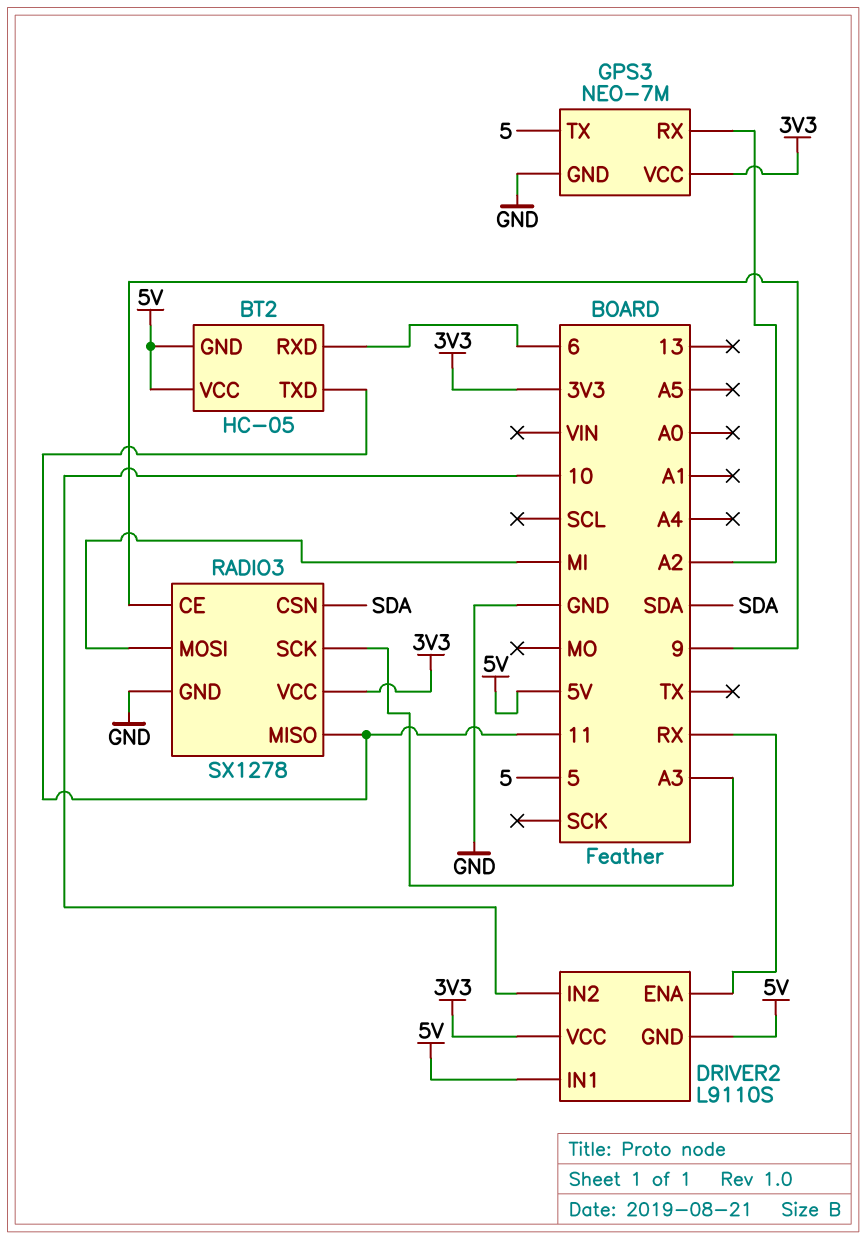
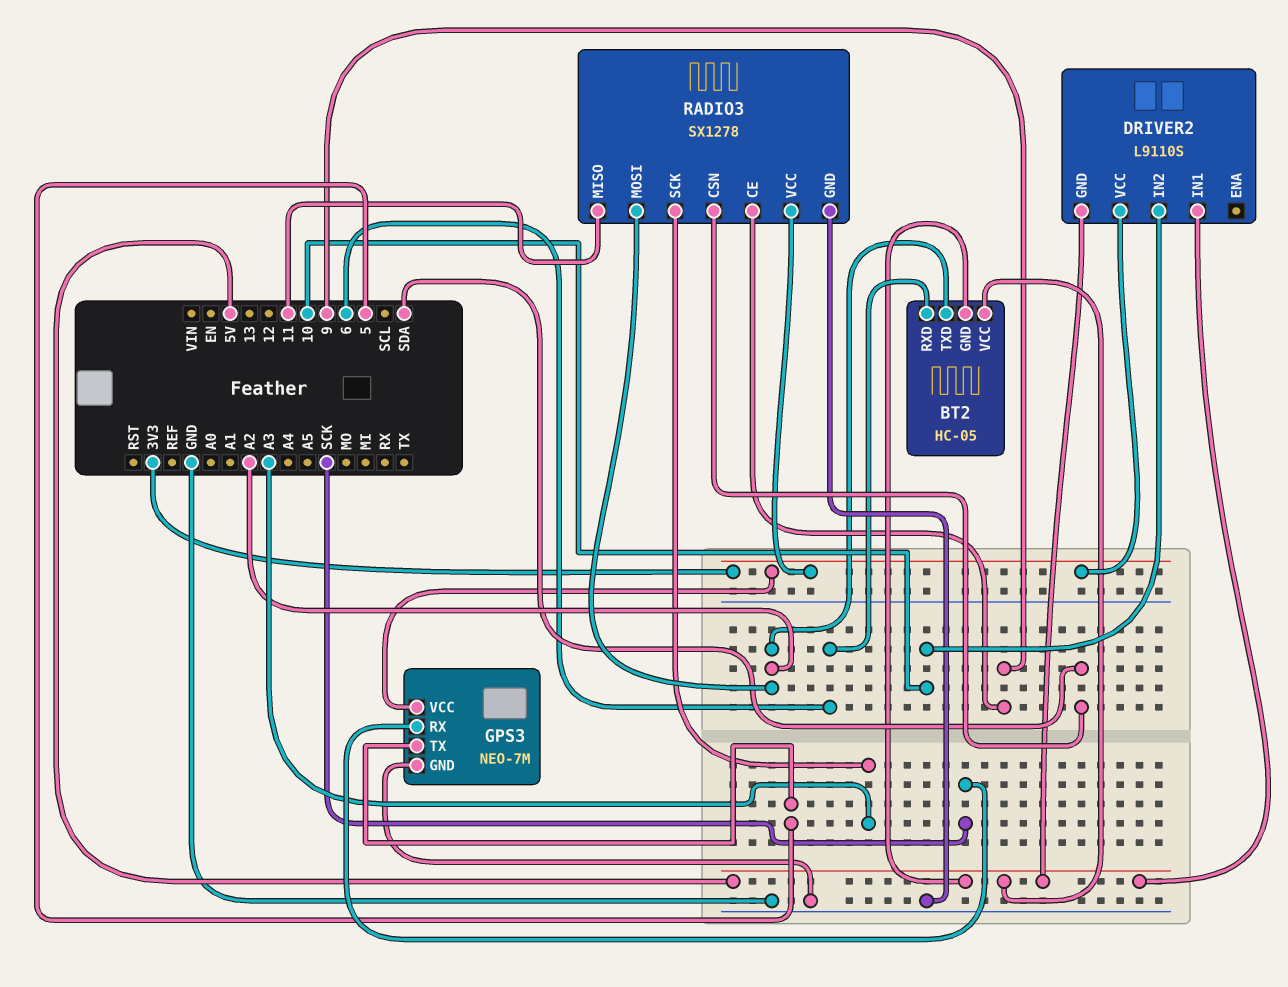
BT2 pin TXD: 11 -> A2
DRIVER2 pin ENA: RX -> none
GPS3 pin RX: A2 -> SCK
RADIO3 pin MOSI: MI -> A2

